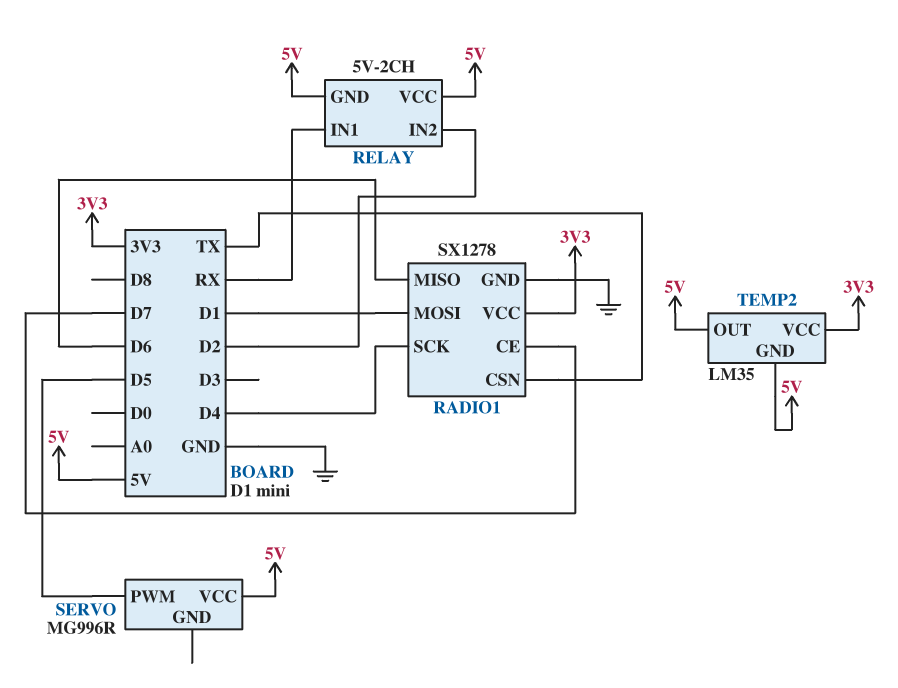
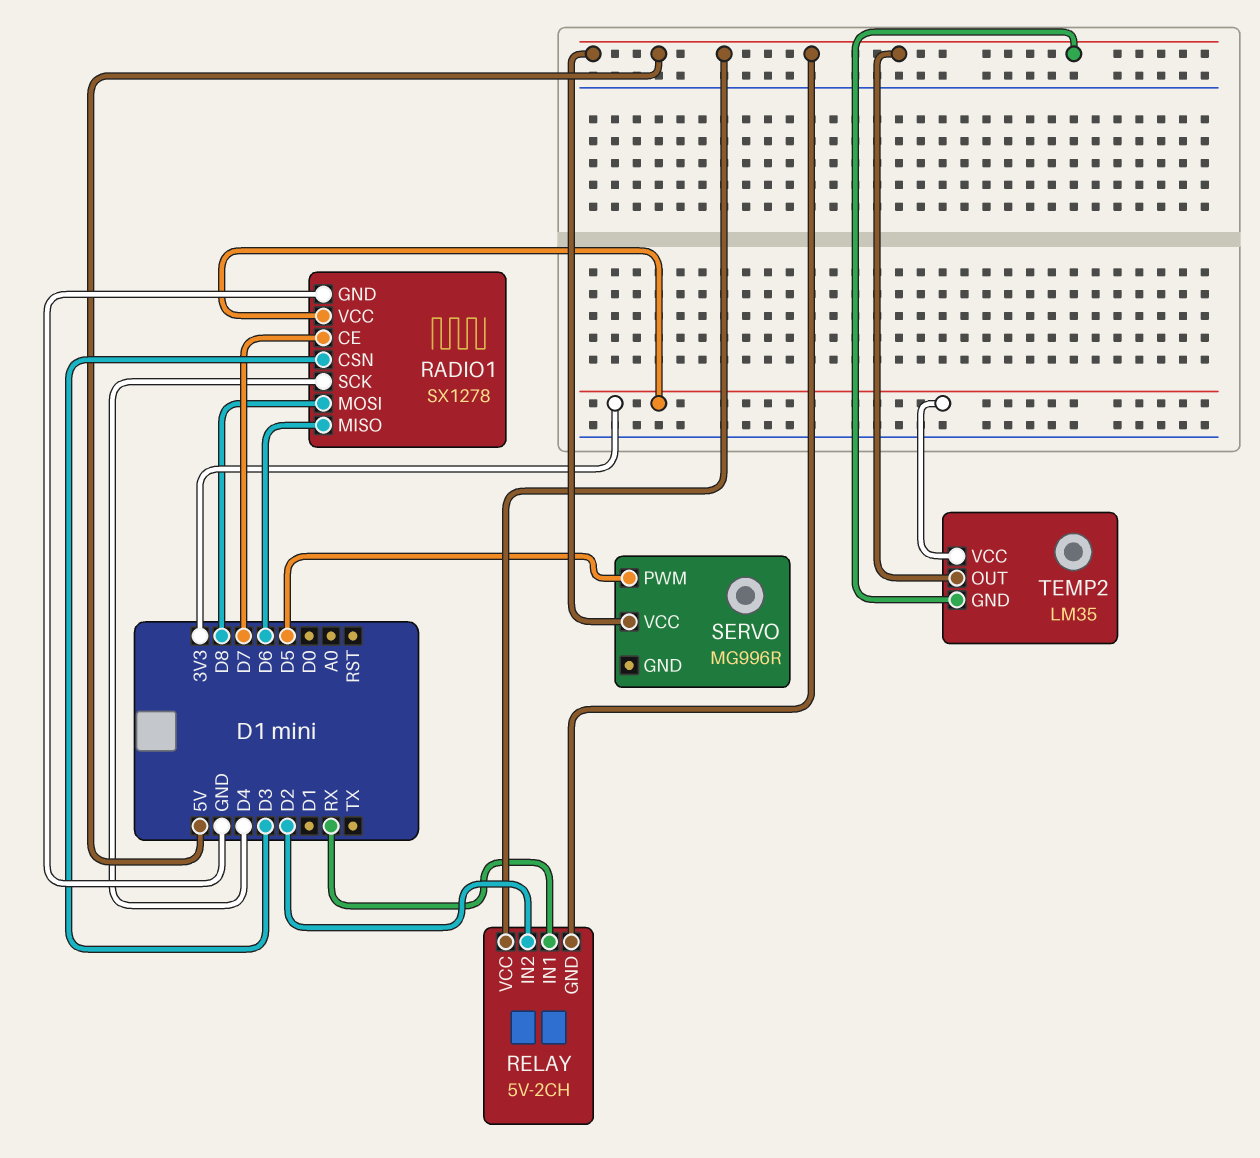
RADIO1 pin CSN: TX -> D3
RADIO1 pin MOSI: D1 -> D8

